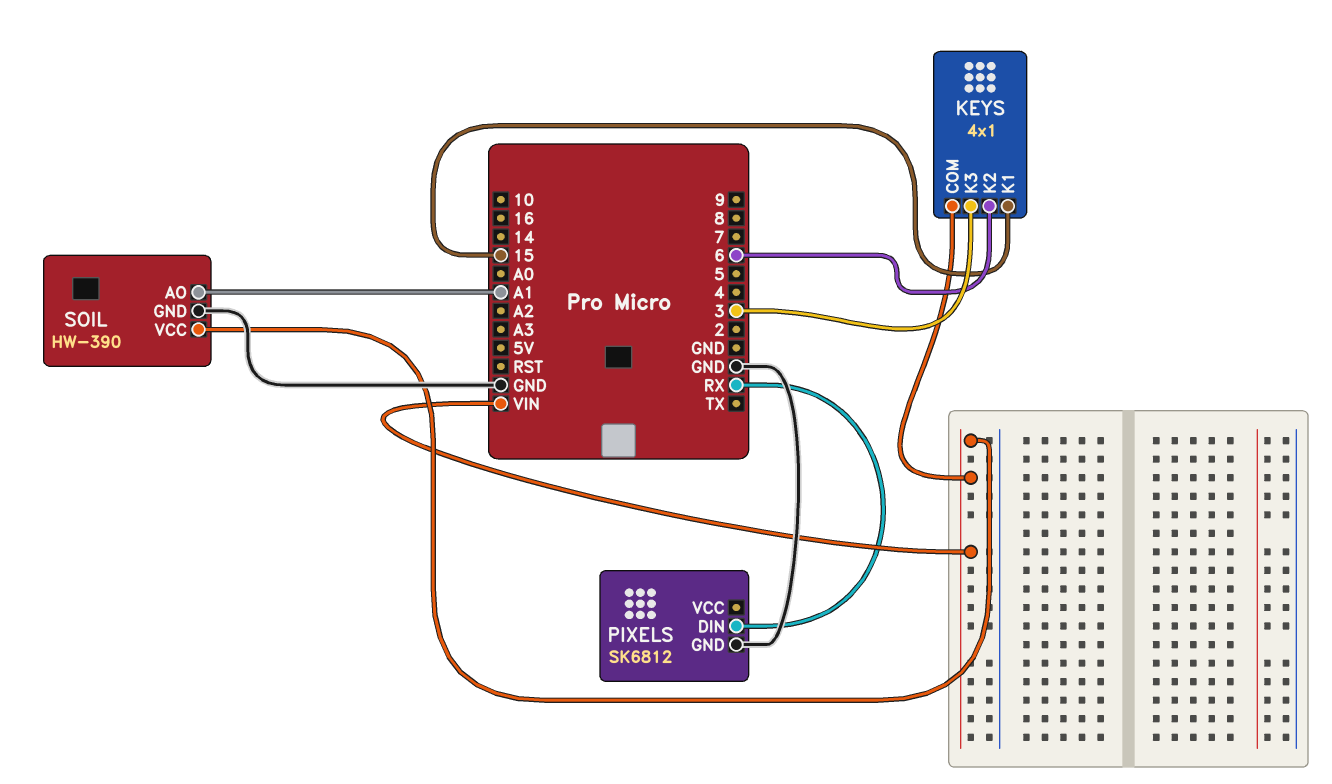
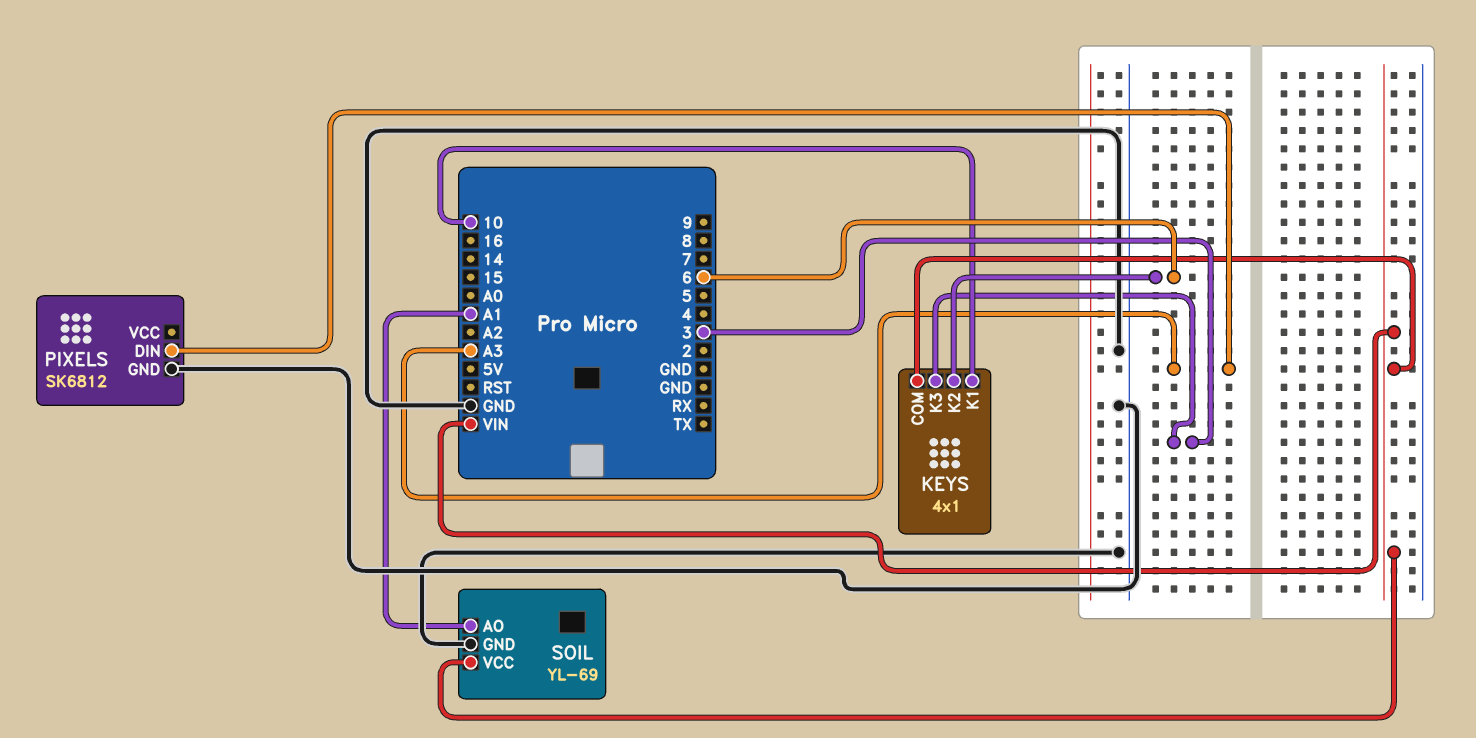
KEYS pin K1: 15 -> 10
PIXELS pin DIN: RX -> A3
SOIL: HW-390 -> YL-69

